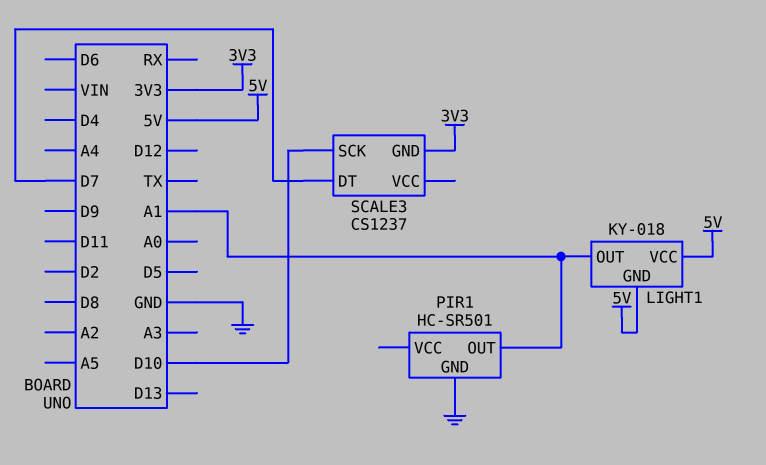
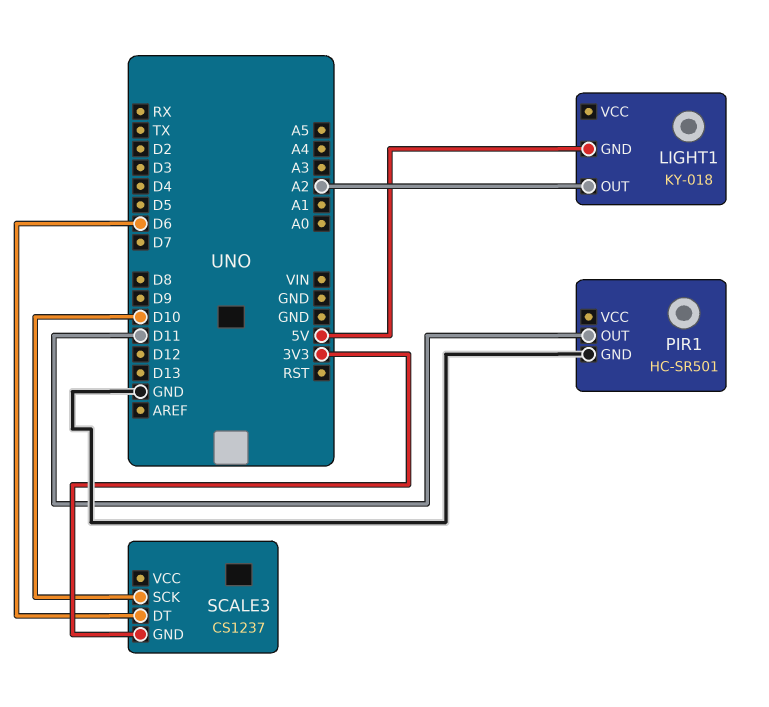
LIGHT1 pin OUT: A1 -> A2
LIGHT1 pin VCC: 5V -> none
PIR1 pin OUT: A1 -> D11
SCALE3 pin DT: D7 -> D6

